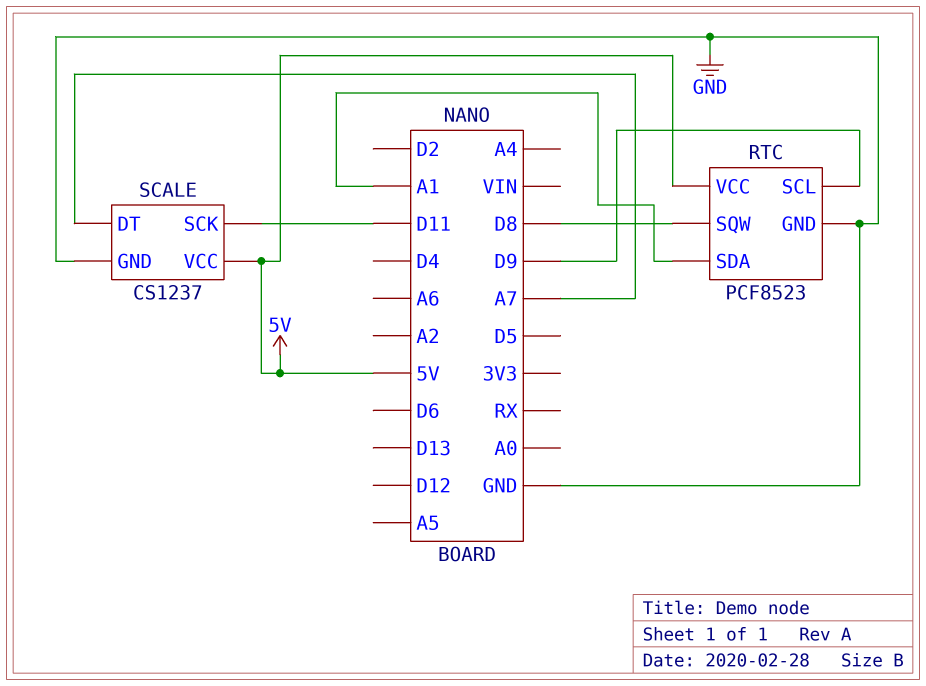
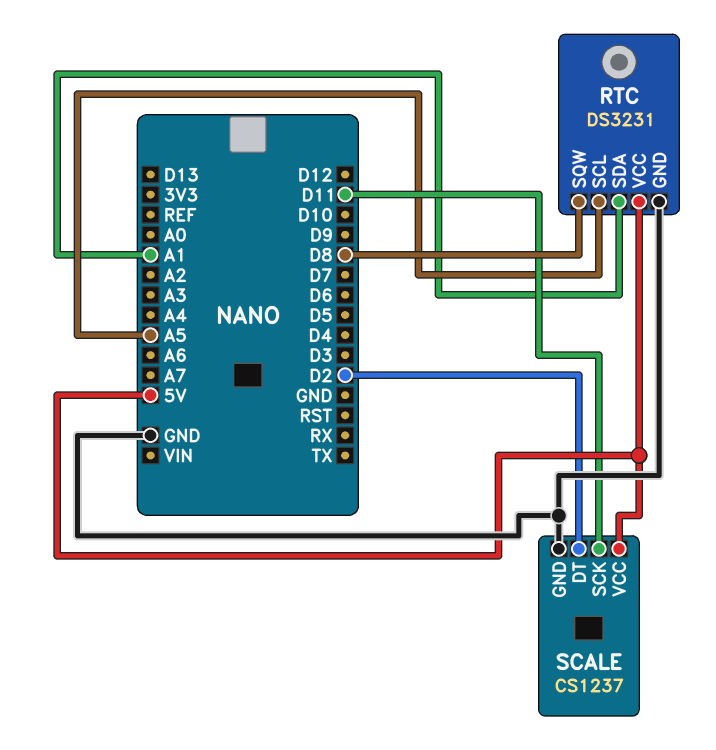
RTC: PCF8523 -> DS3231
RTC pin SCL: D9 -> A5
SCALE pin DT: A7 -> D2

